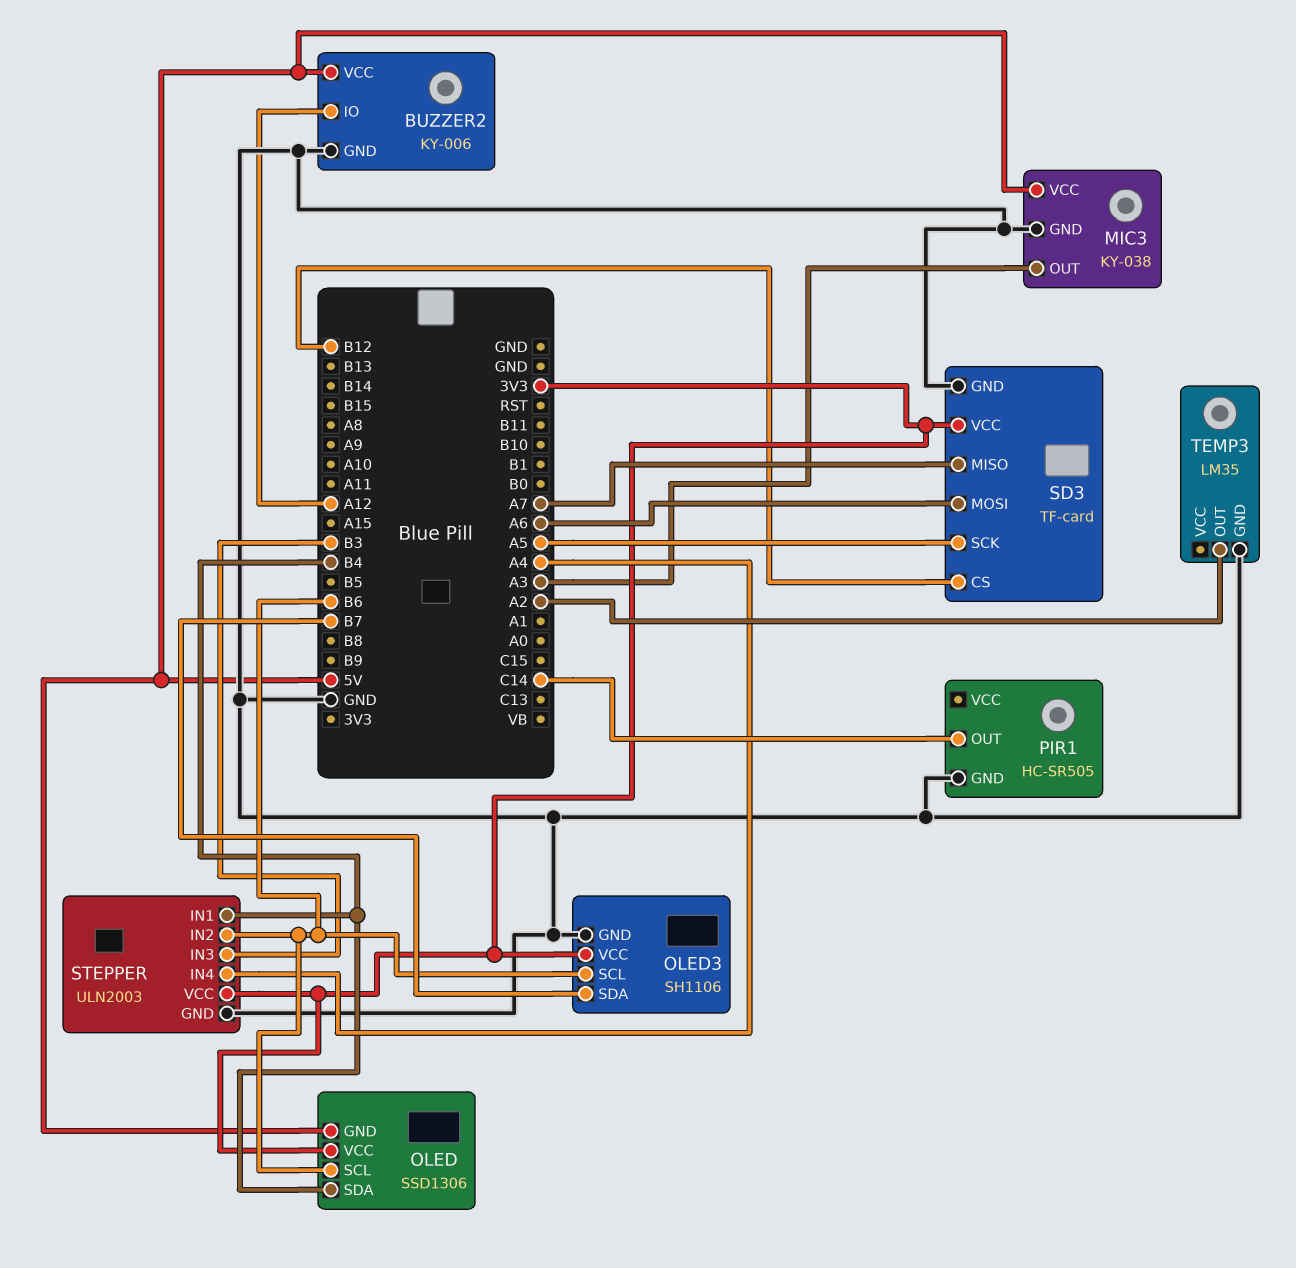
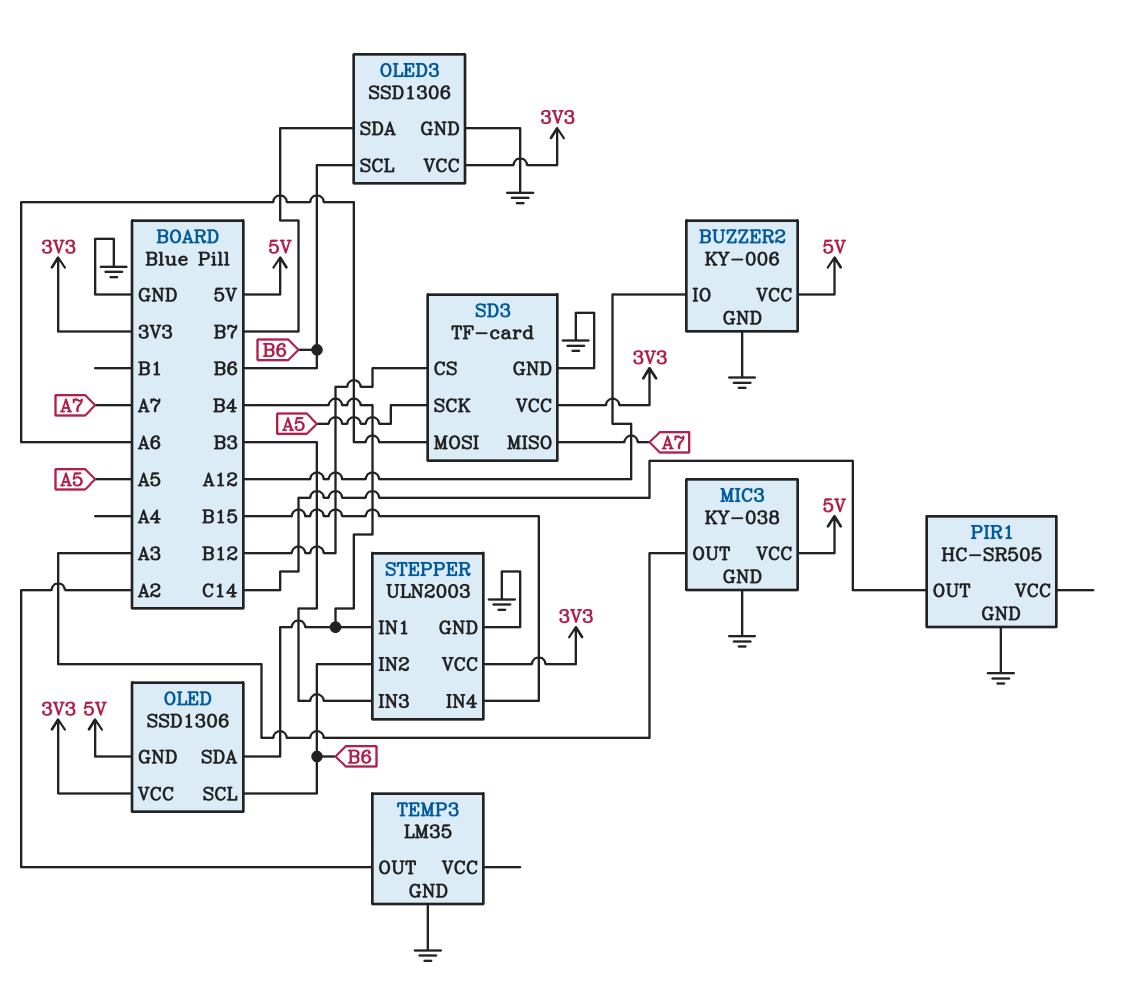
OLED3: SH1106 -> SSD1306
STEPPER pin IN4: A4 -> B15

